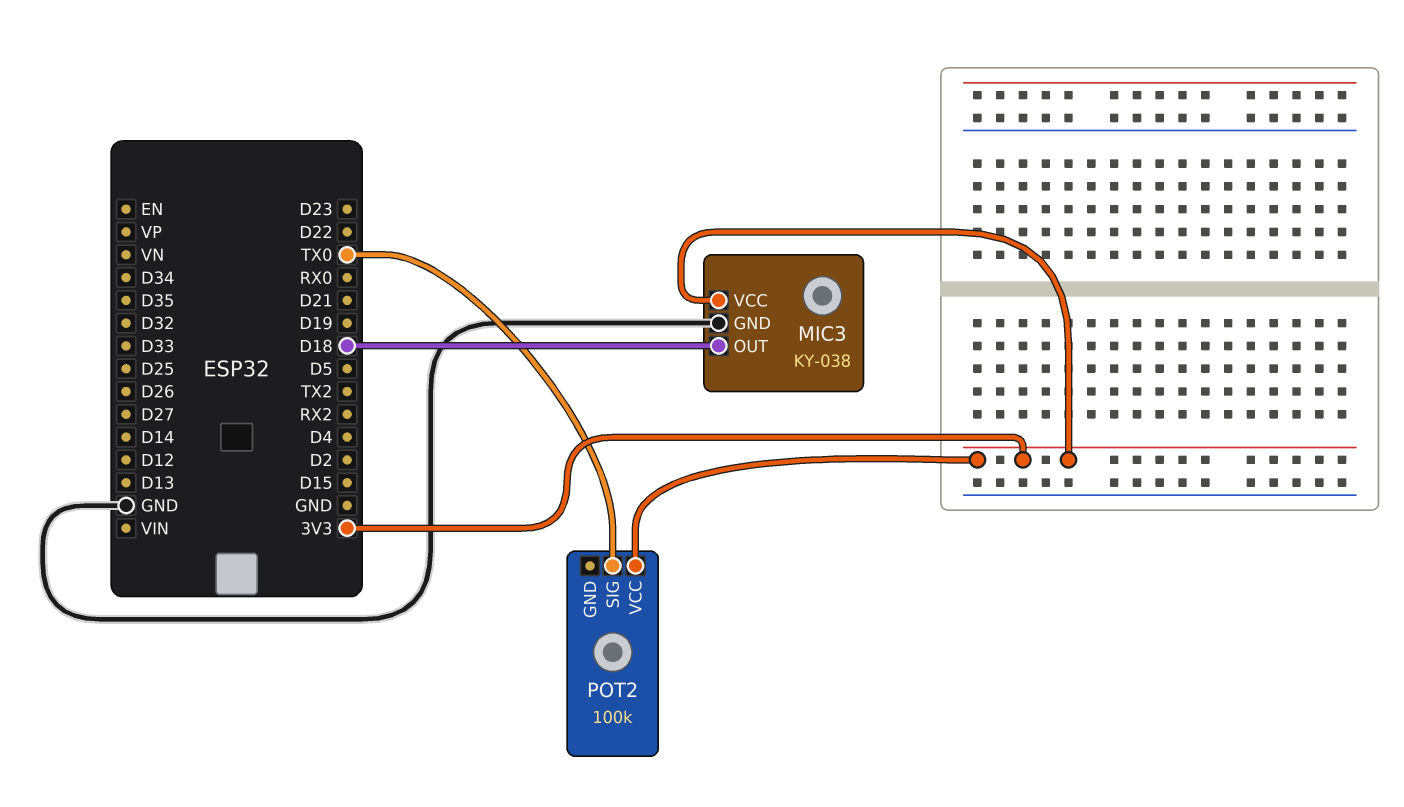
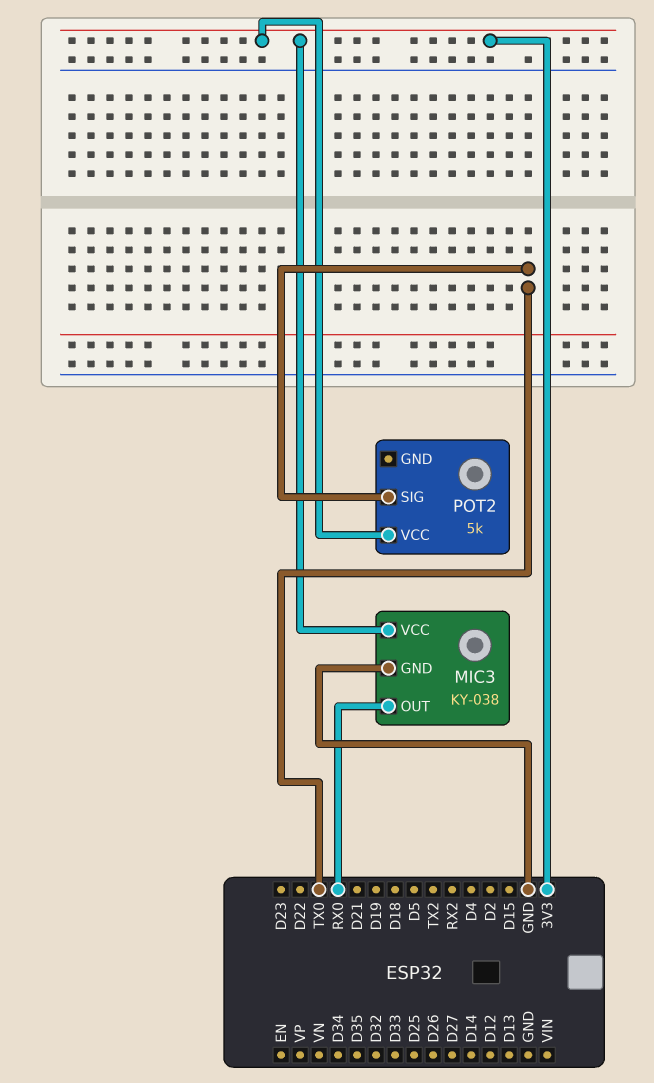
MIC3 pin OUT: D18 -> RX0
POT2: 100k -> 5k

